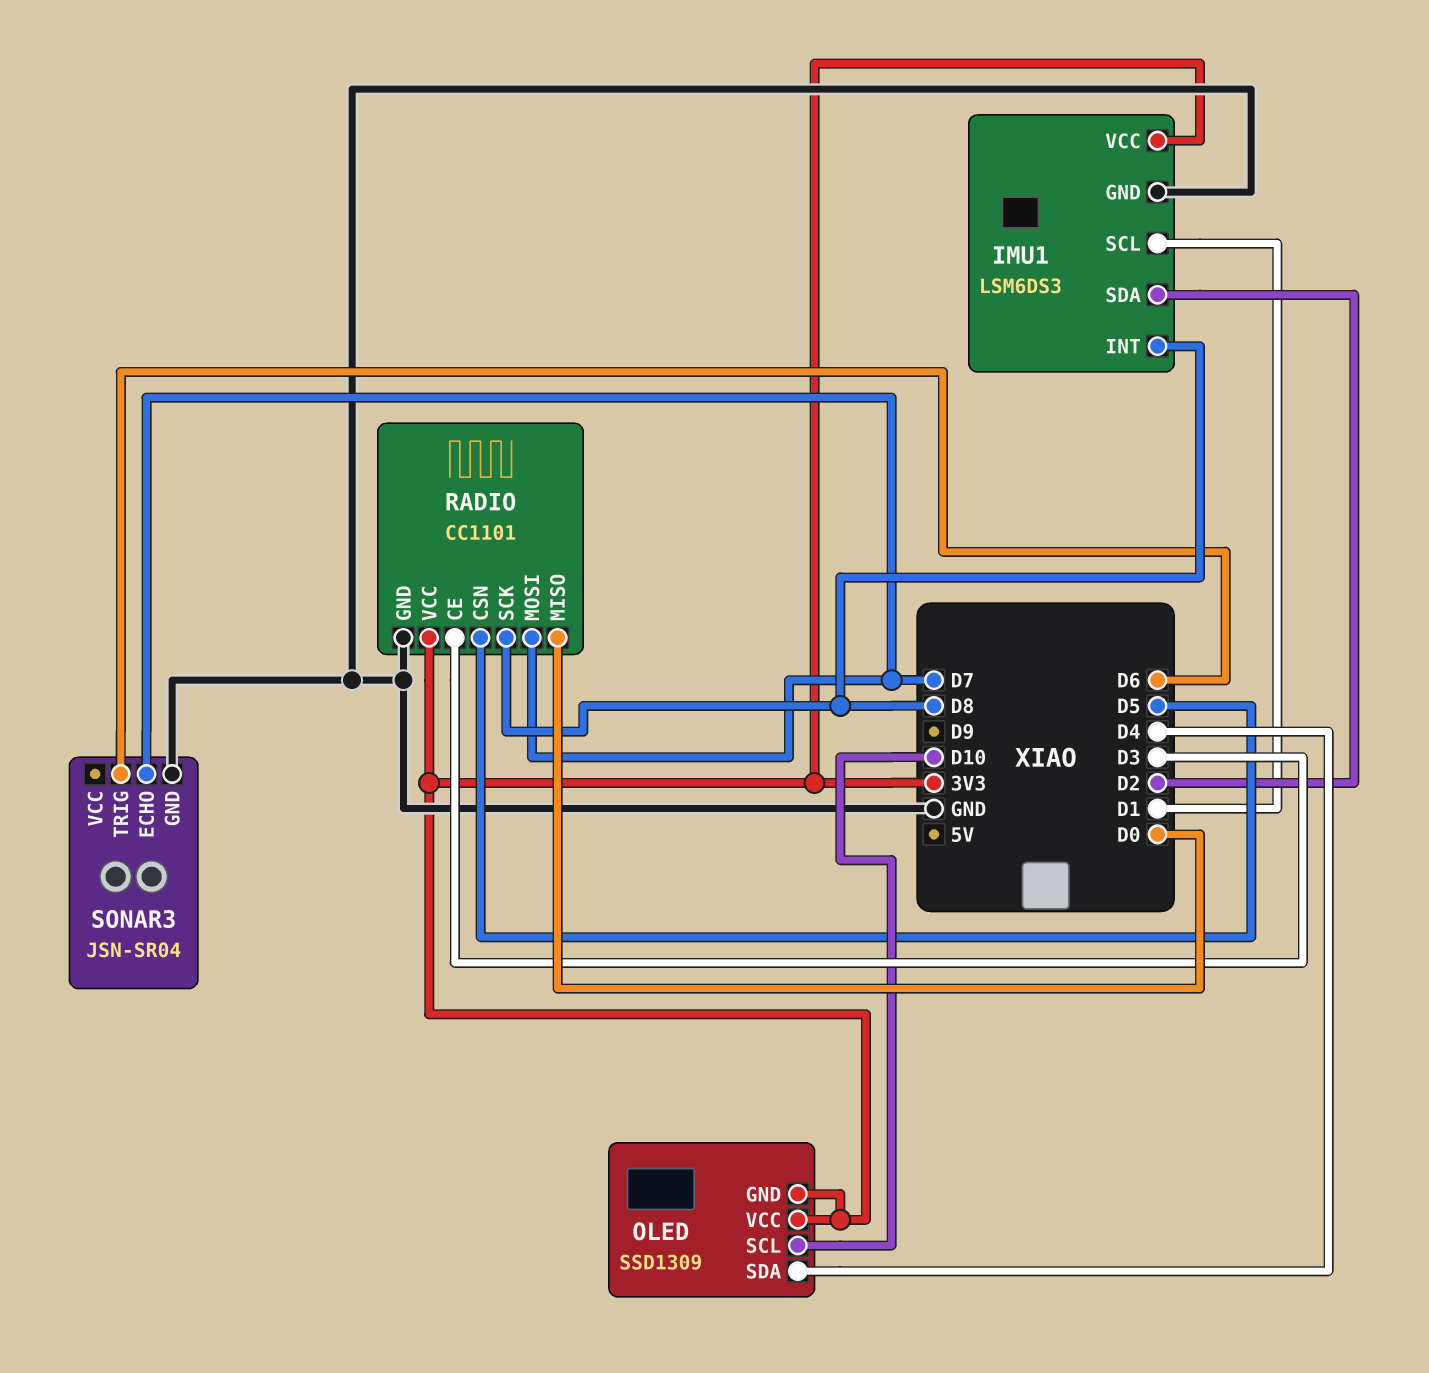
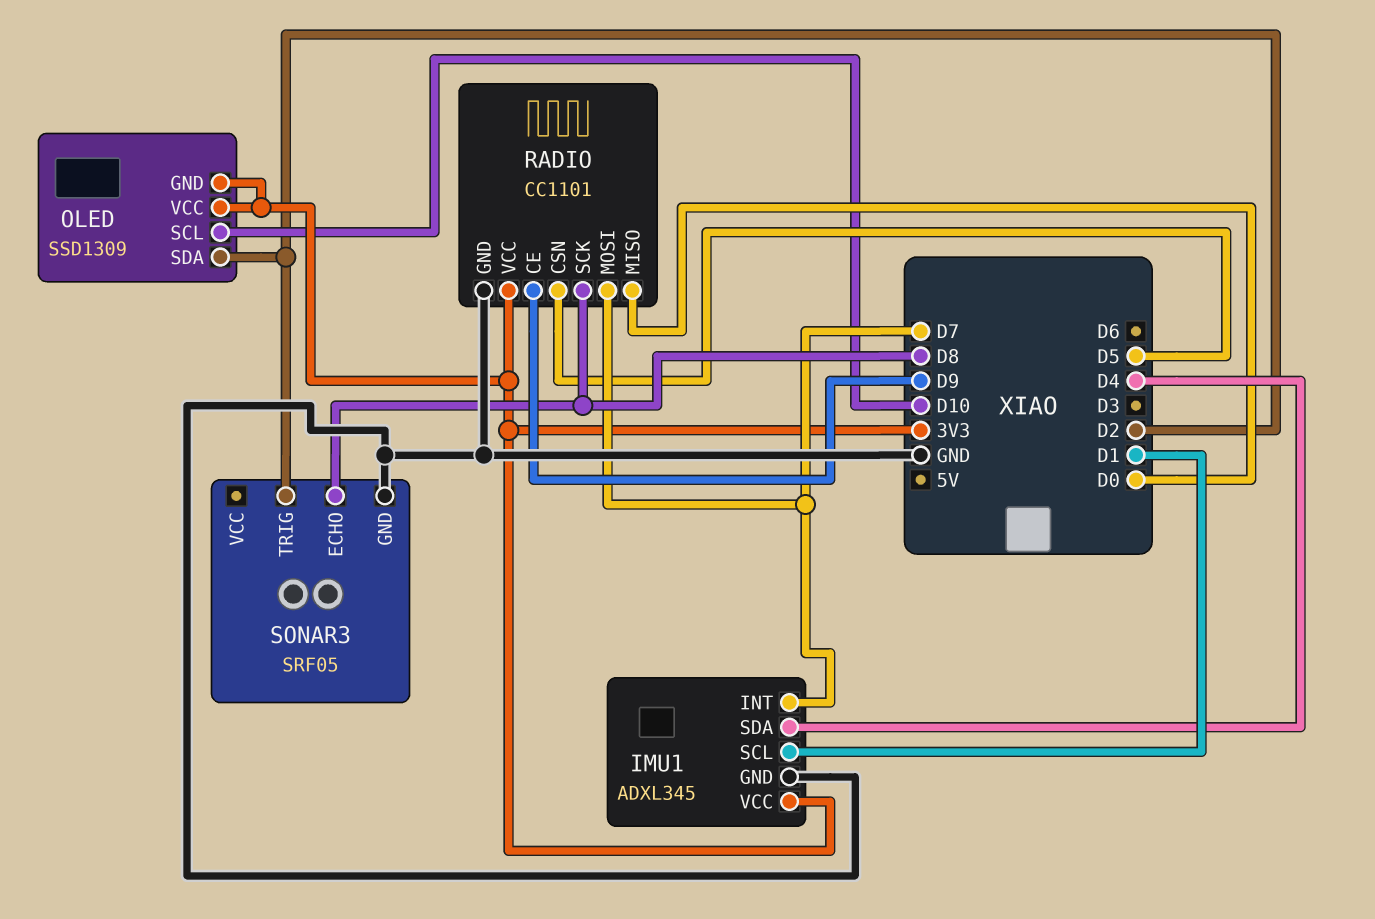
IMU1: LSM6DS3 -> ADXL345
IMU1 pin INT: D8 -> D7
IMU1 pin SDA: D2 -> D4
OLED pin SDA: D4 -> D2
RADIO pin CE: D3 -> D9
SONAR3: JSN-SR04 -> SRF05
SONAR3 pin ECHO: D7 -> D8
SONAR3 pin TRIG: D6 -> D2

